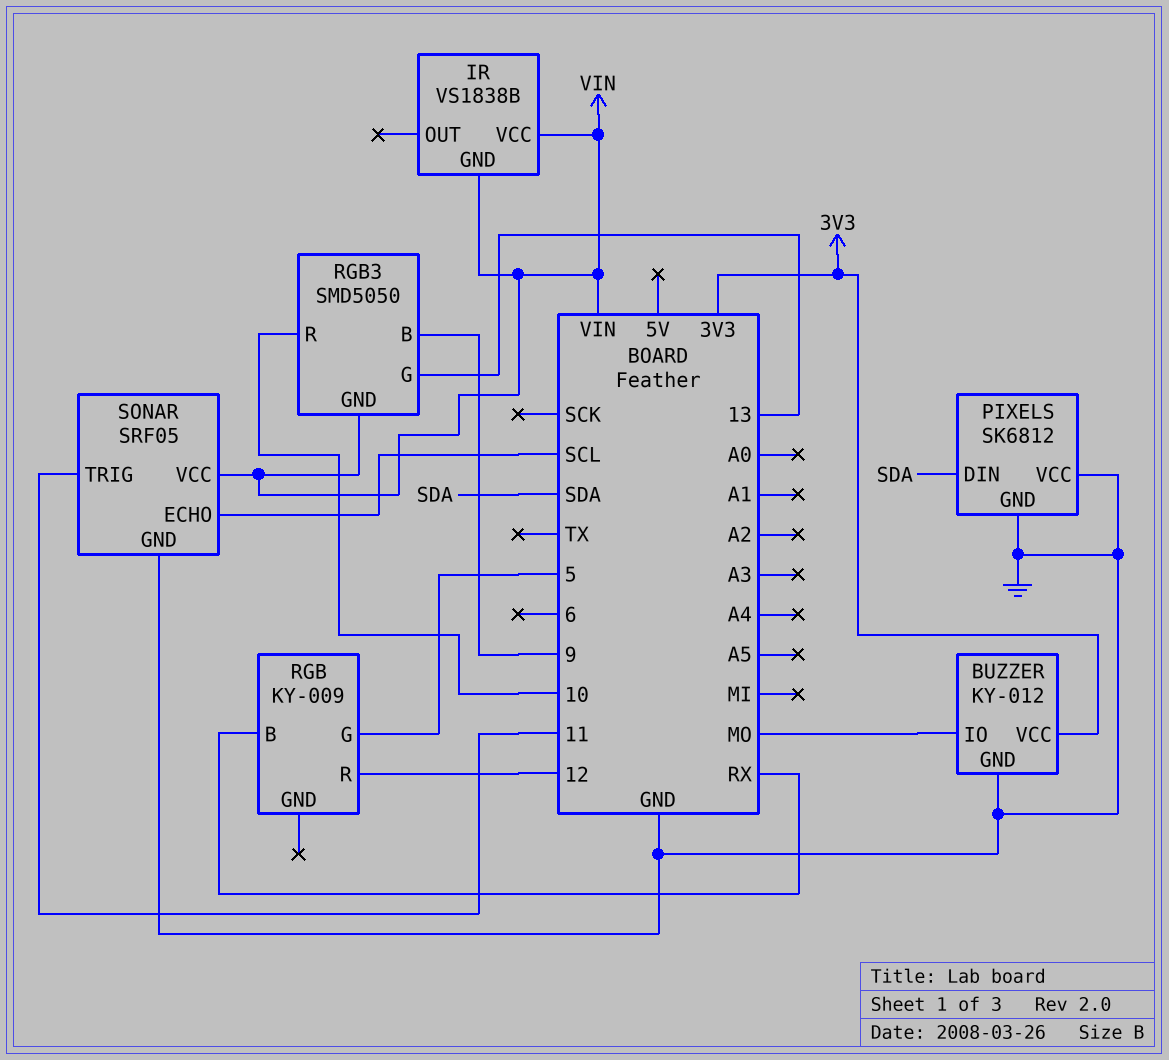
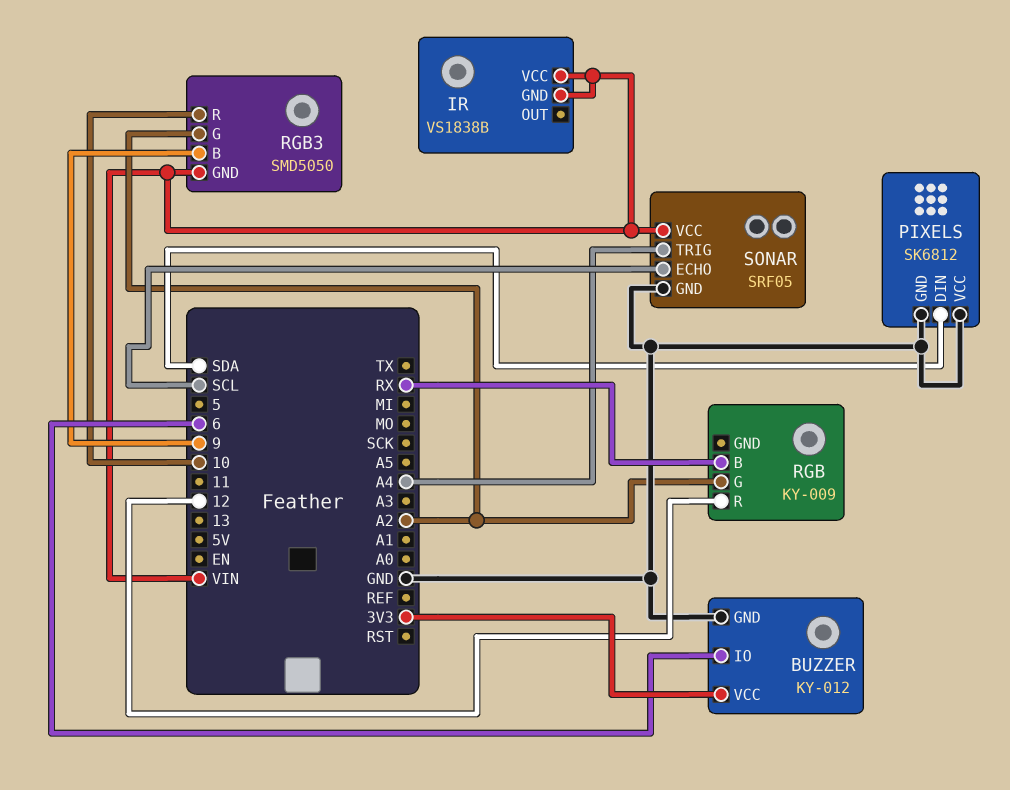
BUZZER pin IO: MO -> 6
RGB pin G: 5 -> A2
RGB3 pin G: 13 -> A2
SONAR pin TRIG: 11 -> A4

